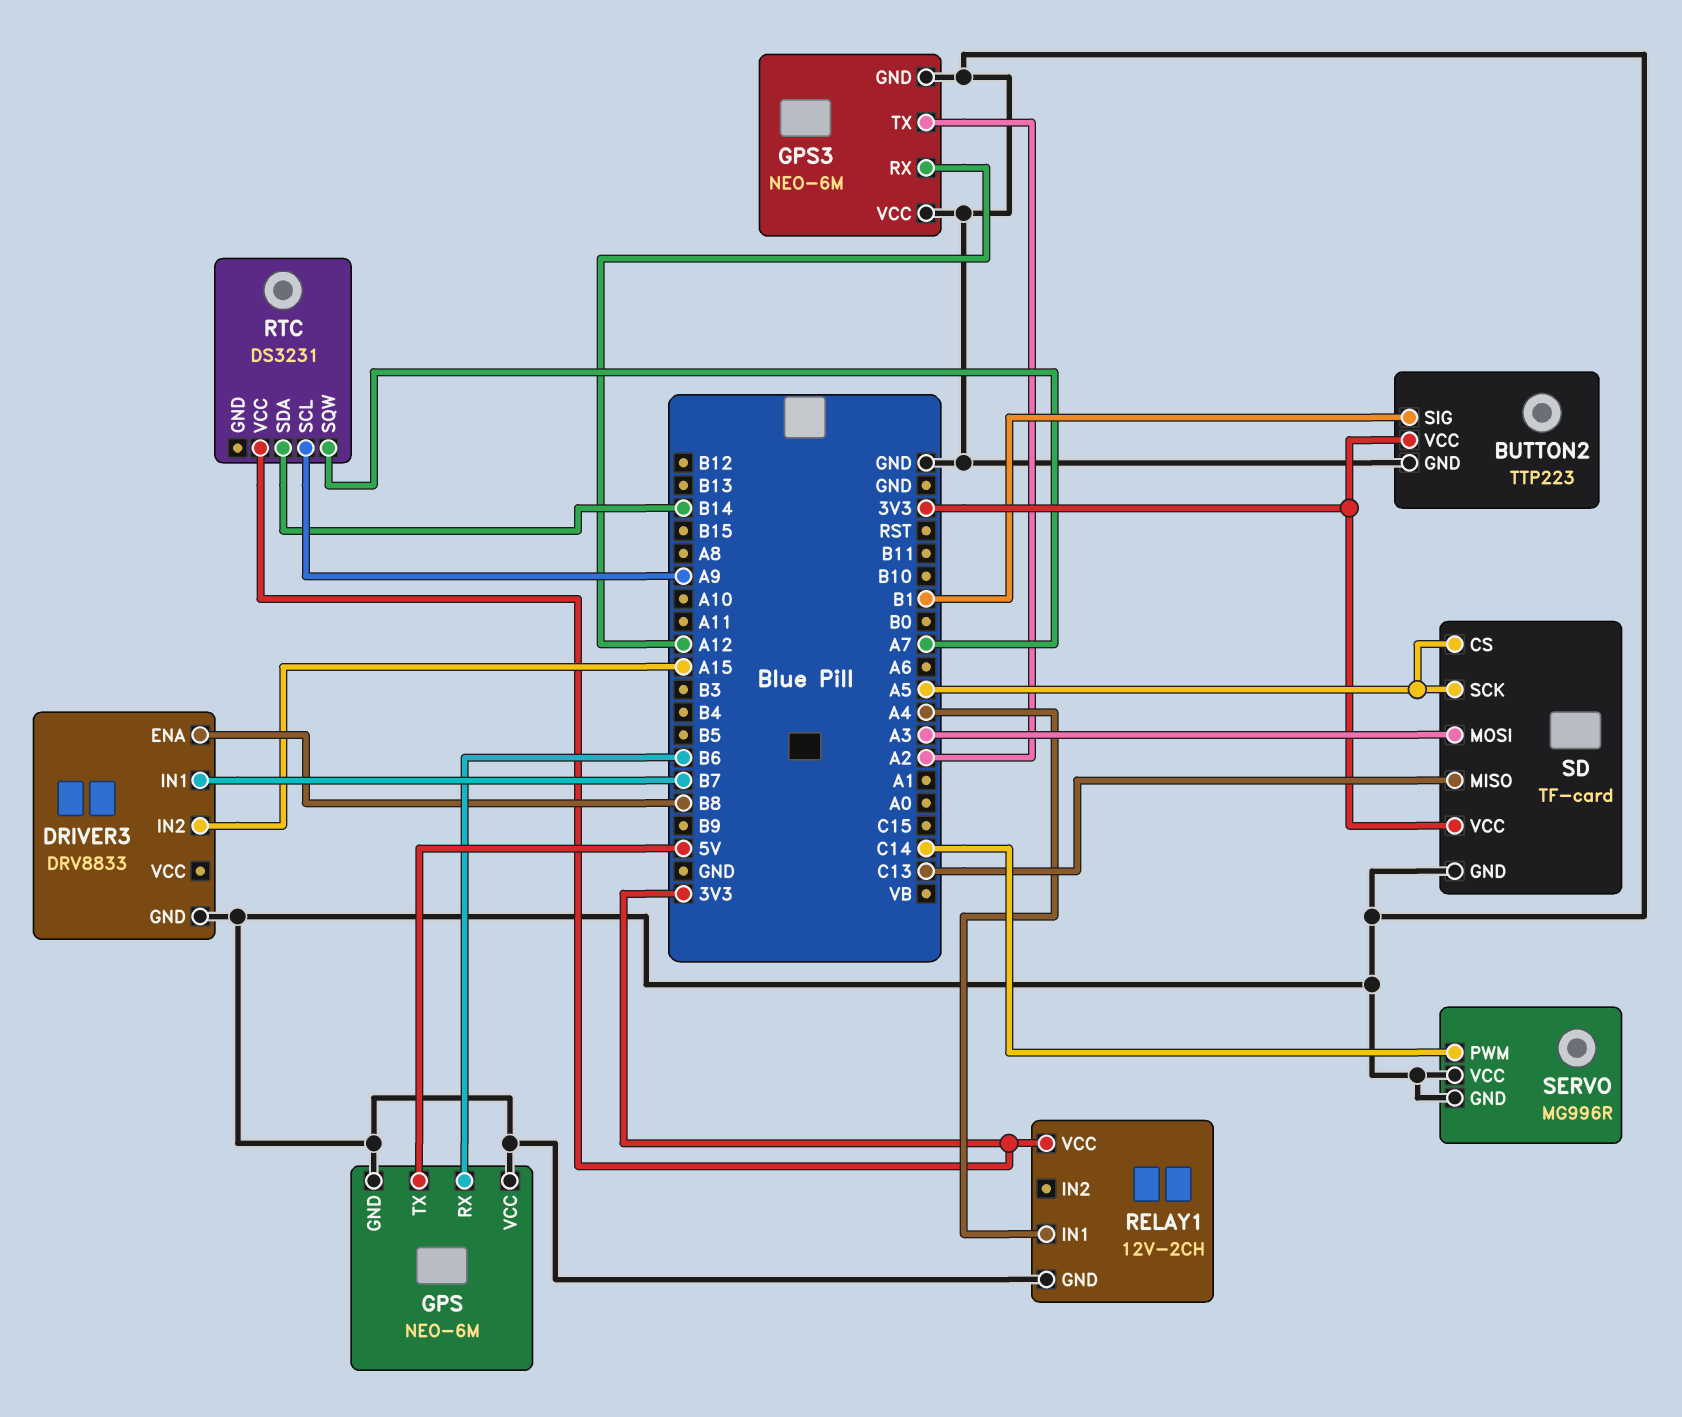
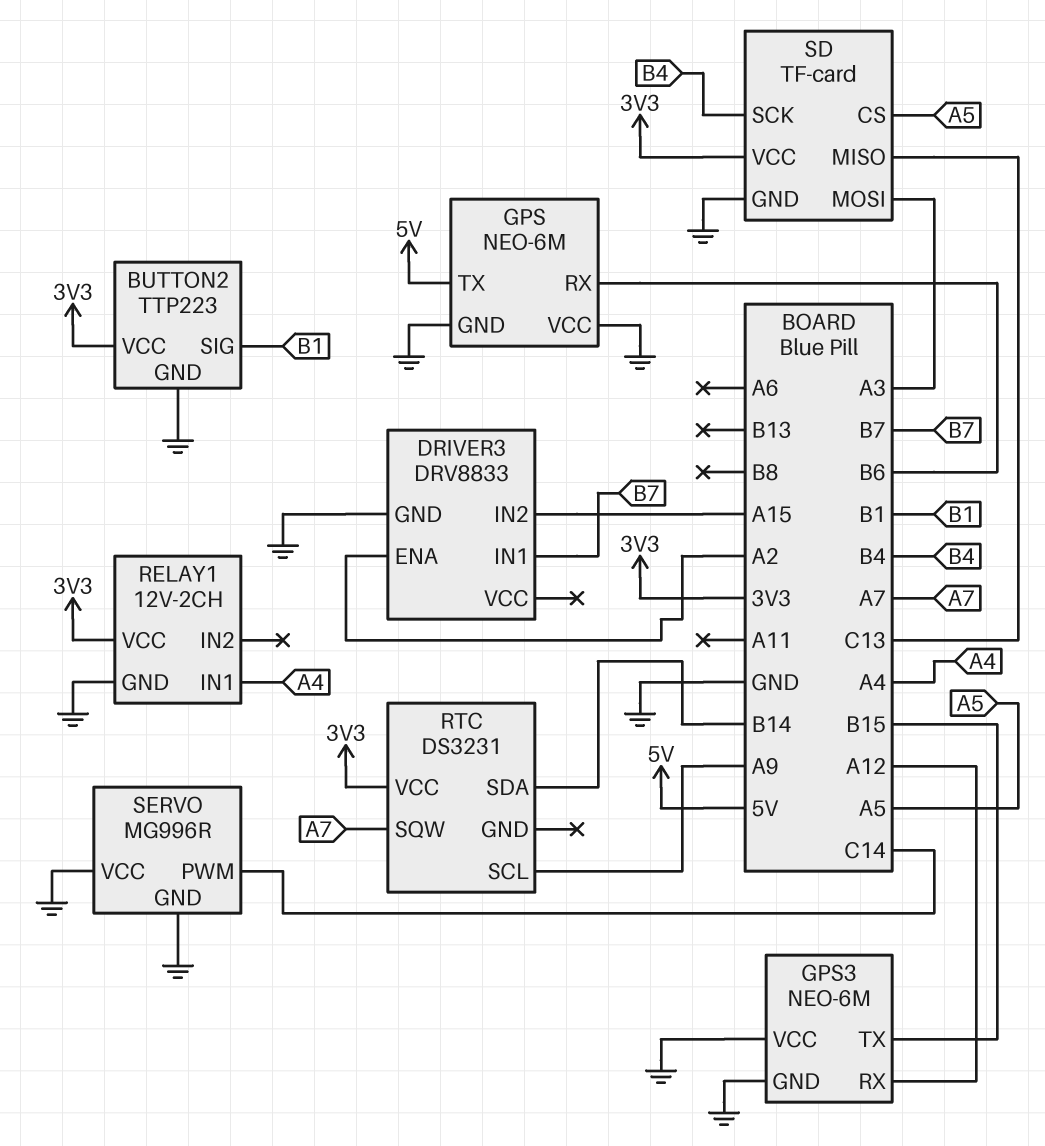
DRIVER3 pin ENA: B8 -> A2
GPS3 pin TX: A2 -> B15
SD pin SCK: A5 -> B4

